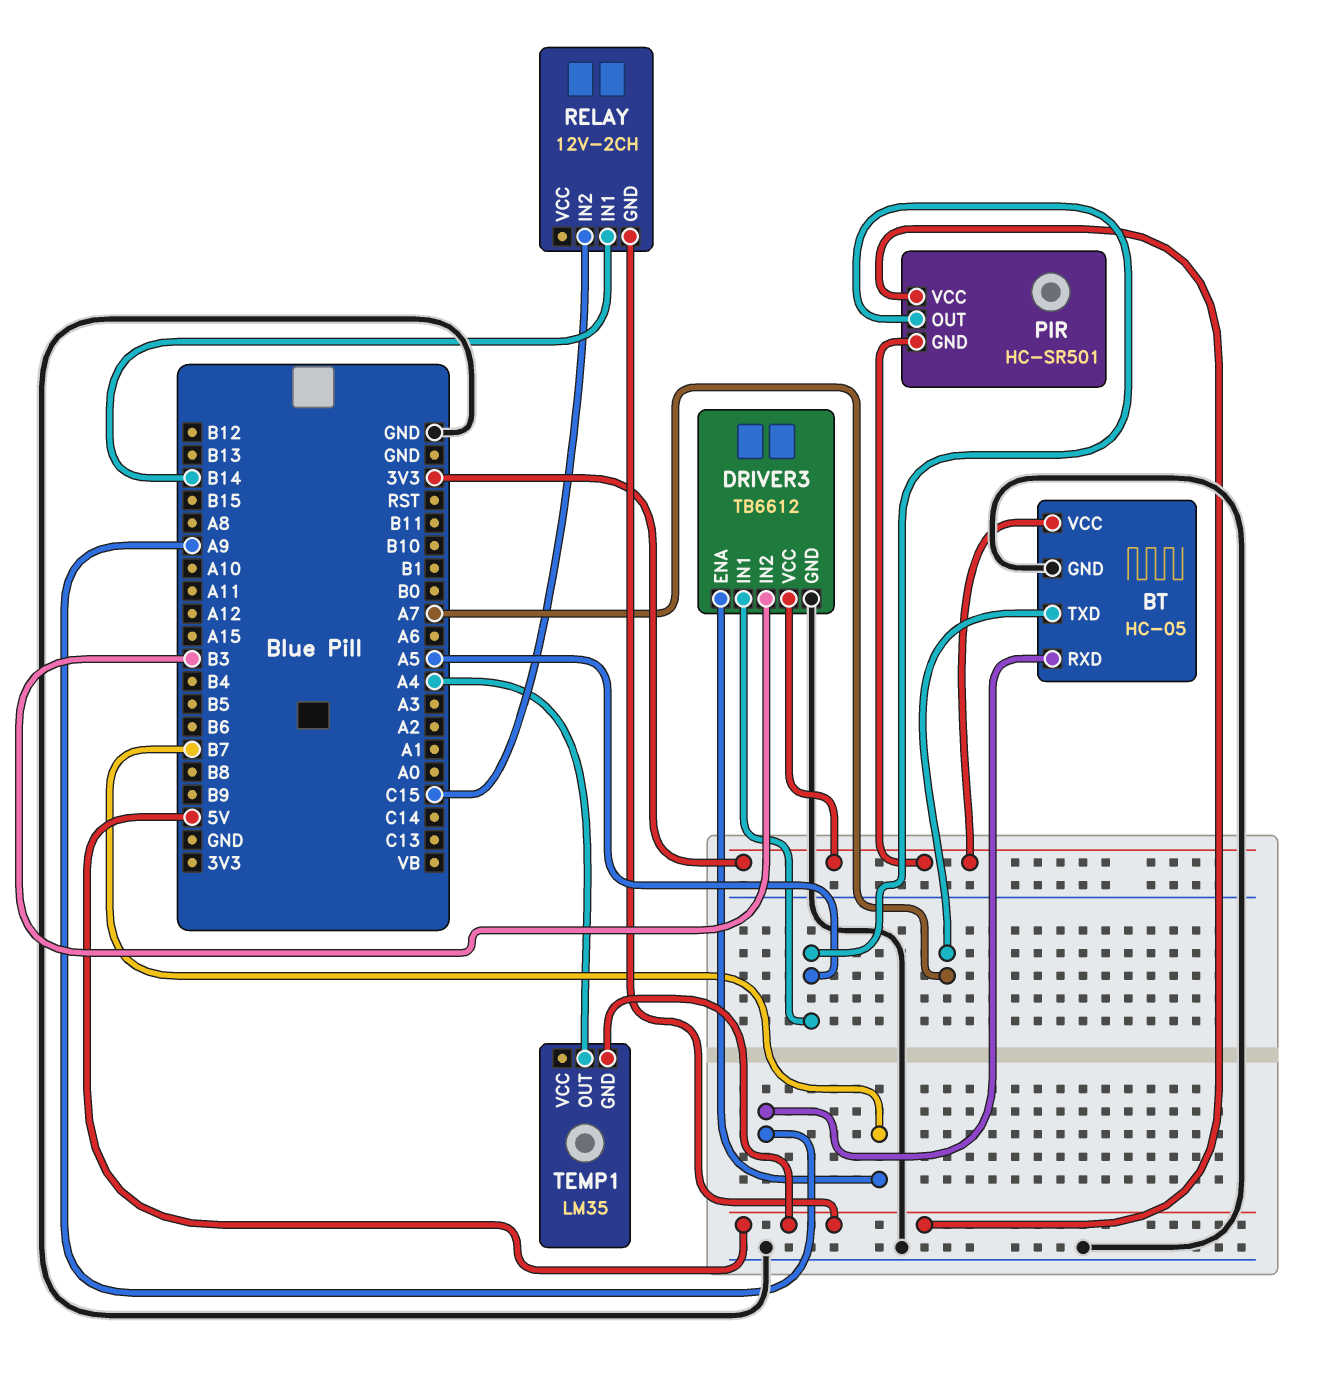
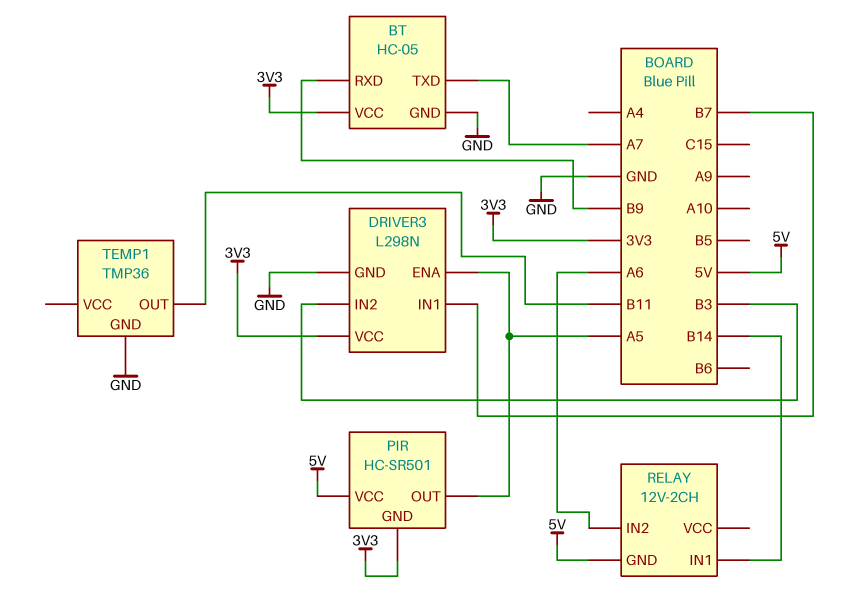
BT pin RXD: A9 -> B9
DRIVER3: TB6612 -> L298N
DRIVER3 pin ENA: B7 -> A5
DRIVER3 pin IN1: A5 -> B7
RELAY pin IN2: C15 -> A6
TEMP1: LM35 -> TMP36
TEMP1 pin GND: 5V -> GND
TEMP1 pin OUT: A4 -> B11

